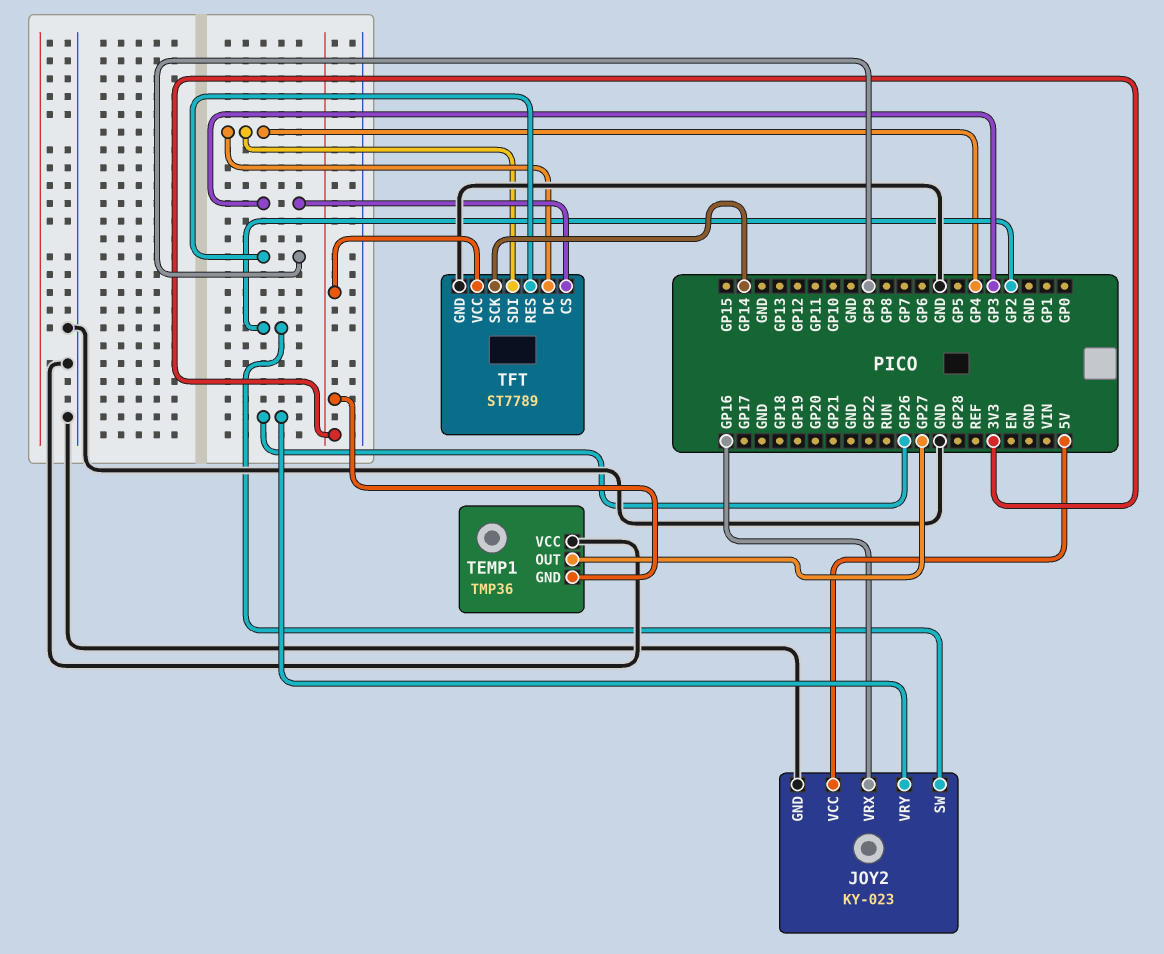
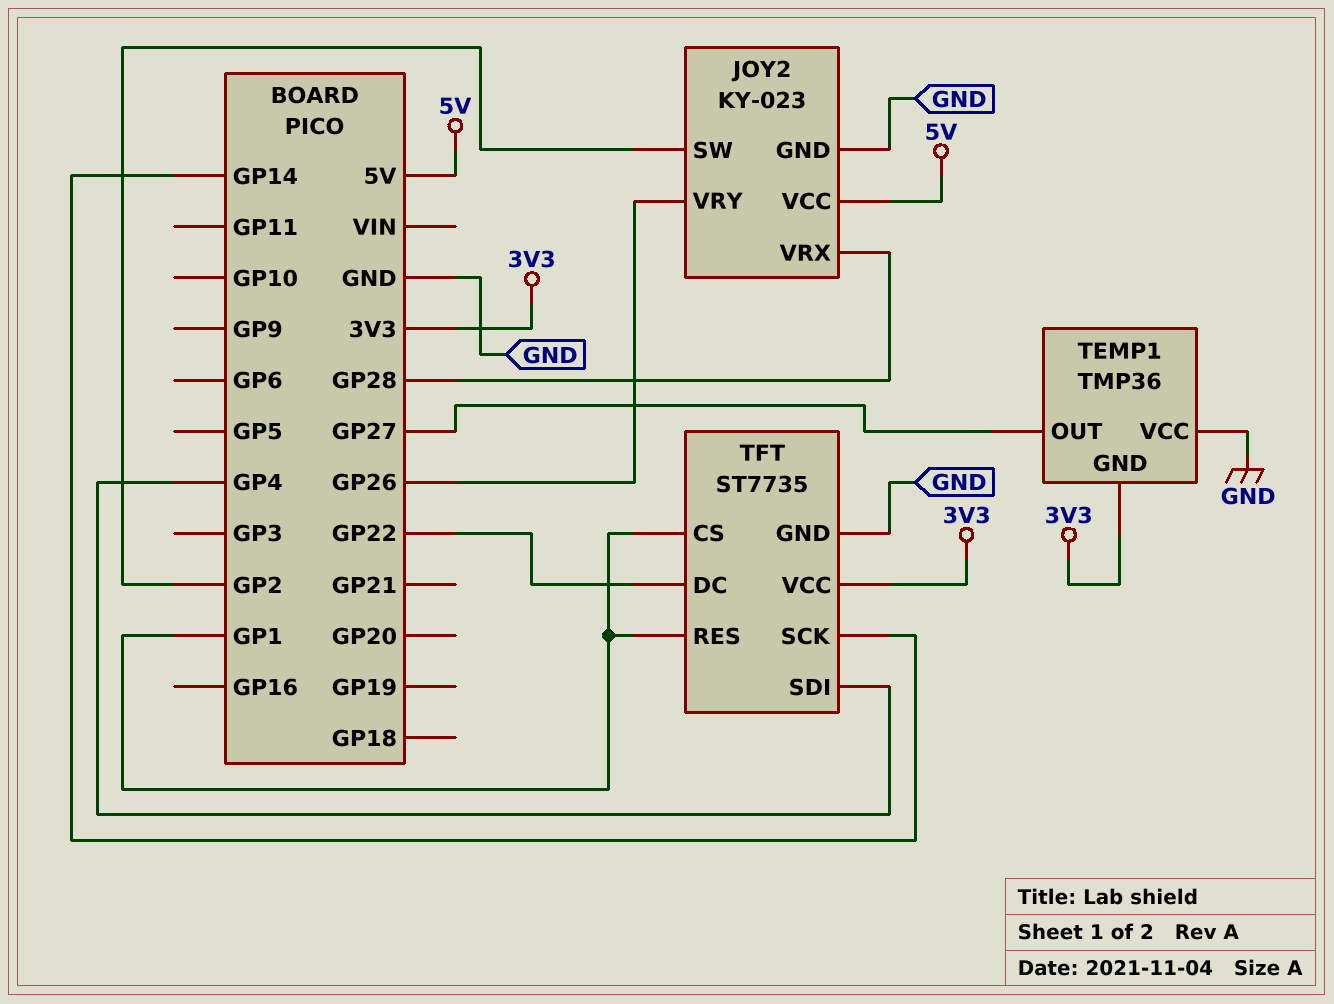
JOY2 pin VRX: GP16 -> GP28
TFT: ST7789 -> ST7735
TFT pin CS: GP3 -> GP1
TFT pin DC: GP4 -> GP22
TFT pin RES: GP9 -> GP1

